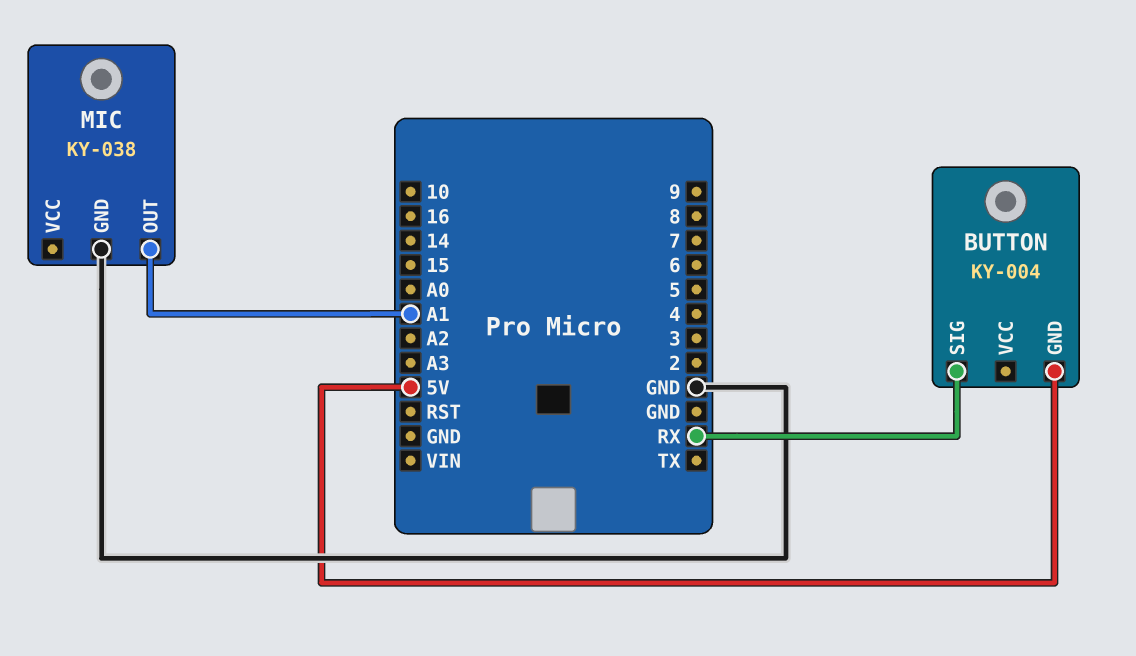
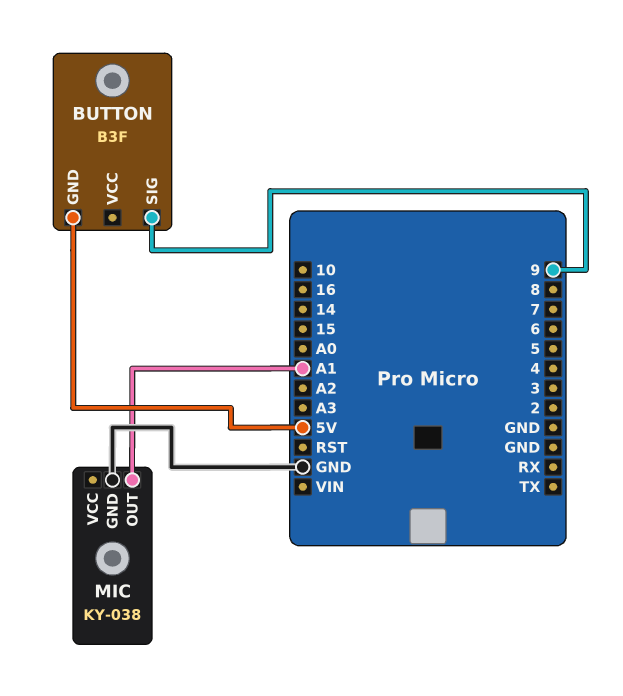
BUTTON: KY-004 -> B3F
BUTTON pin SIG: RX -> 9

